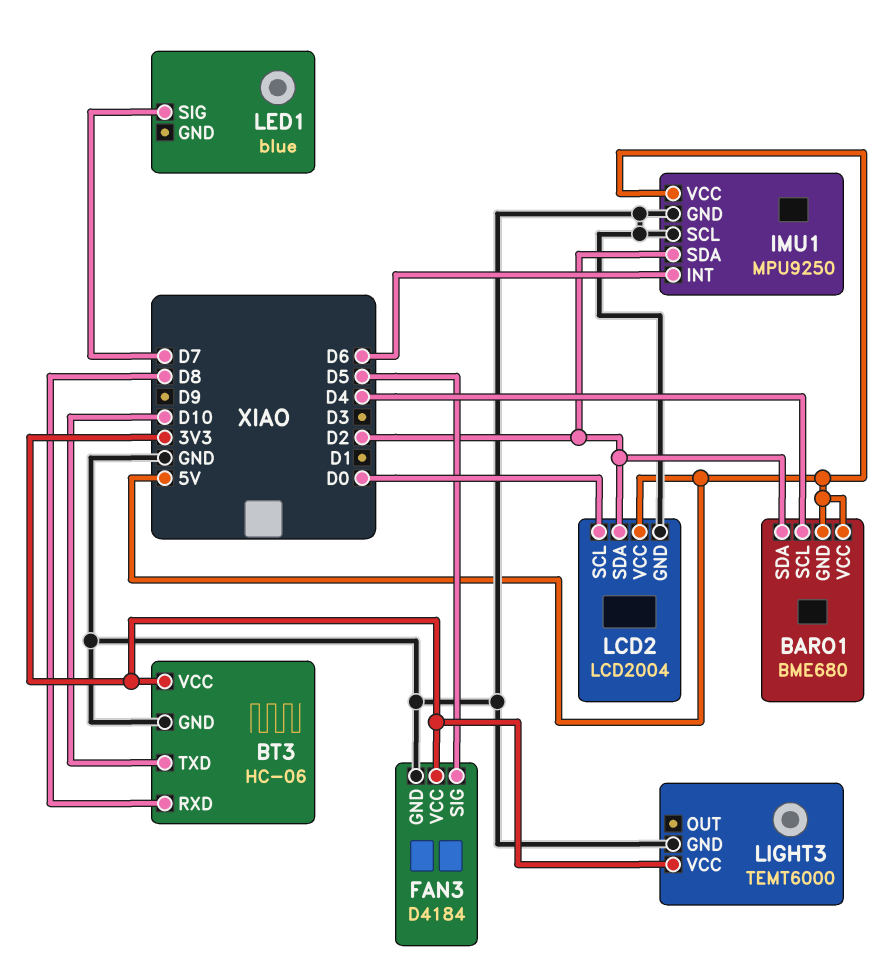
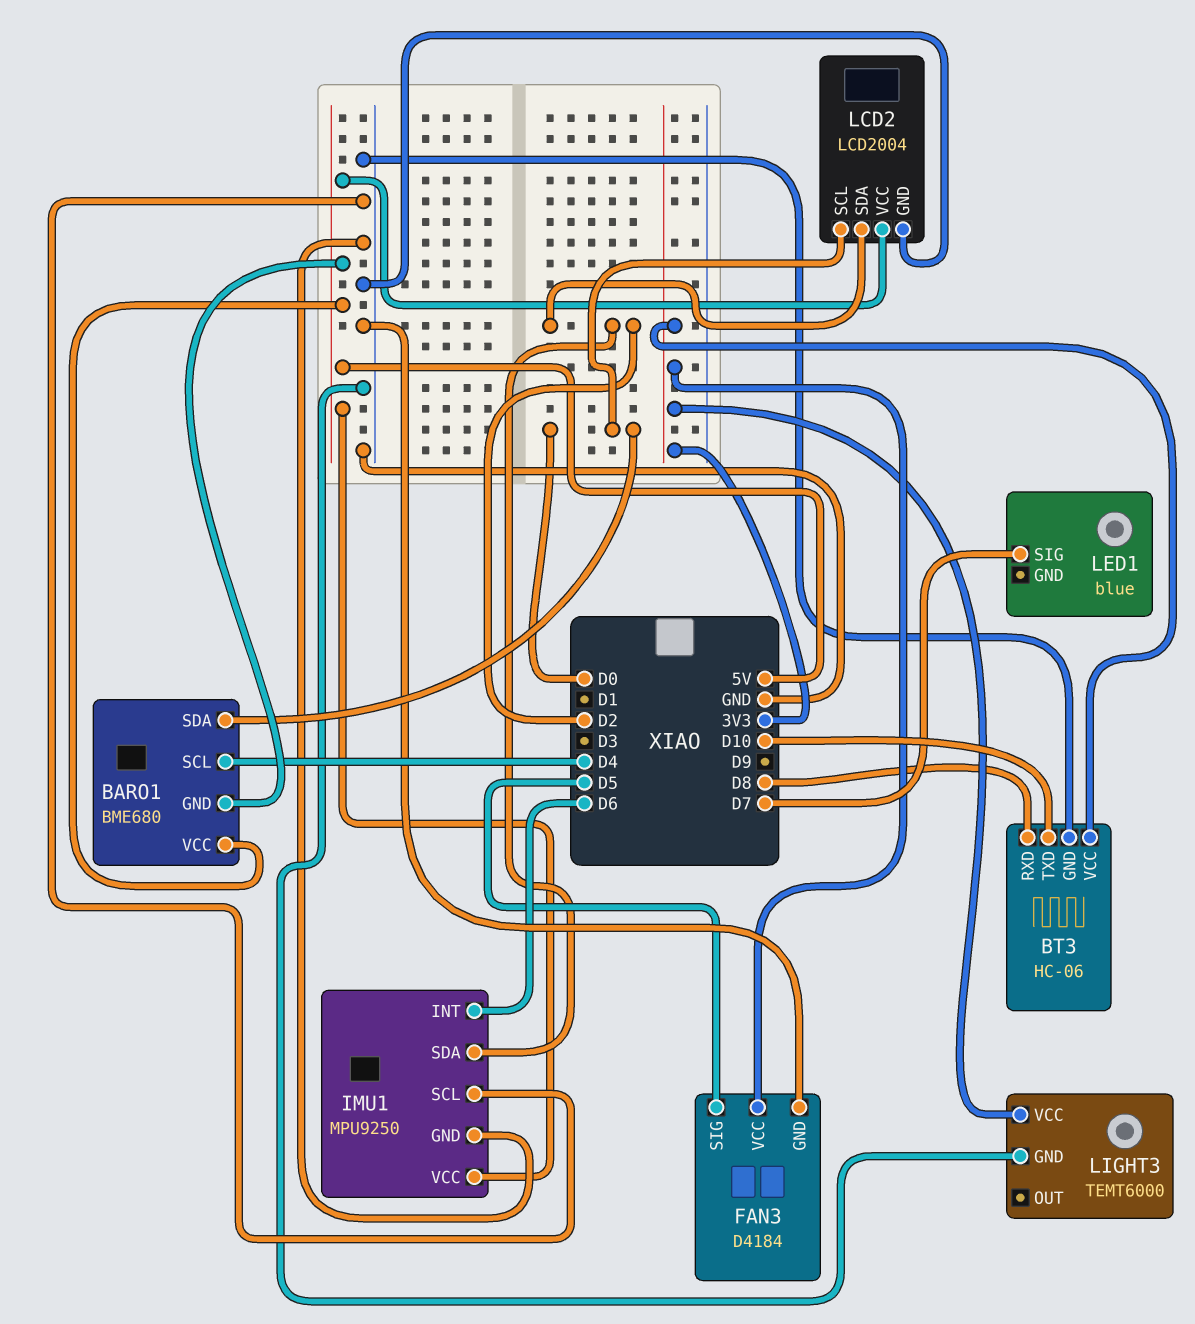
BARO1 pin SDA: D2 -> D0

